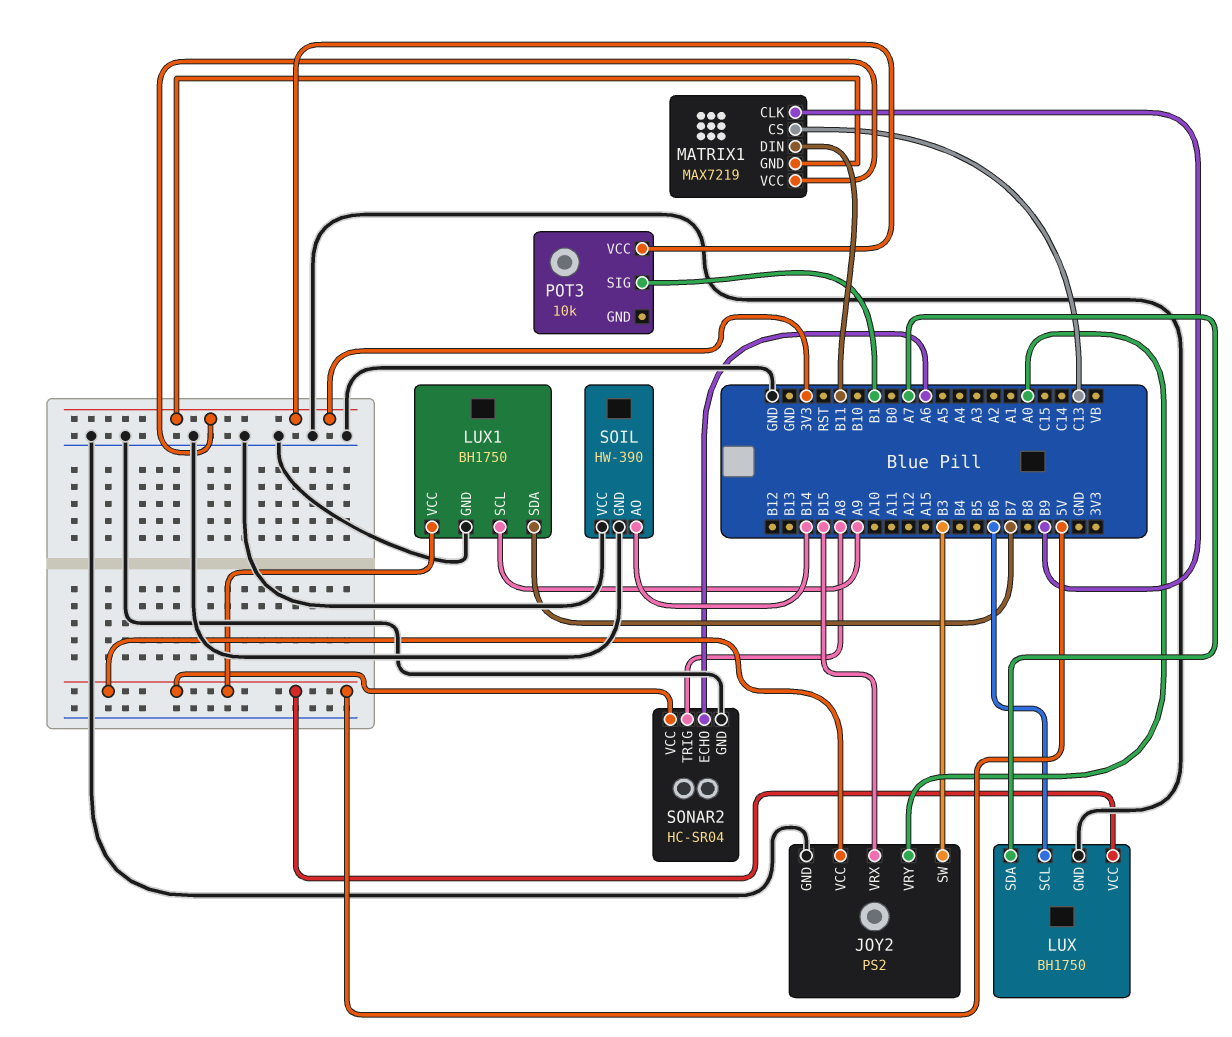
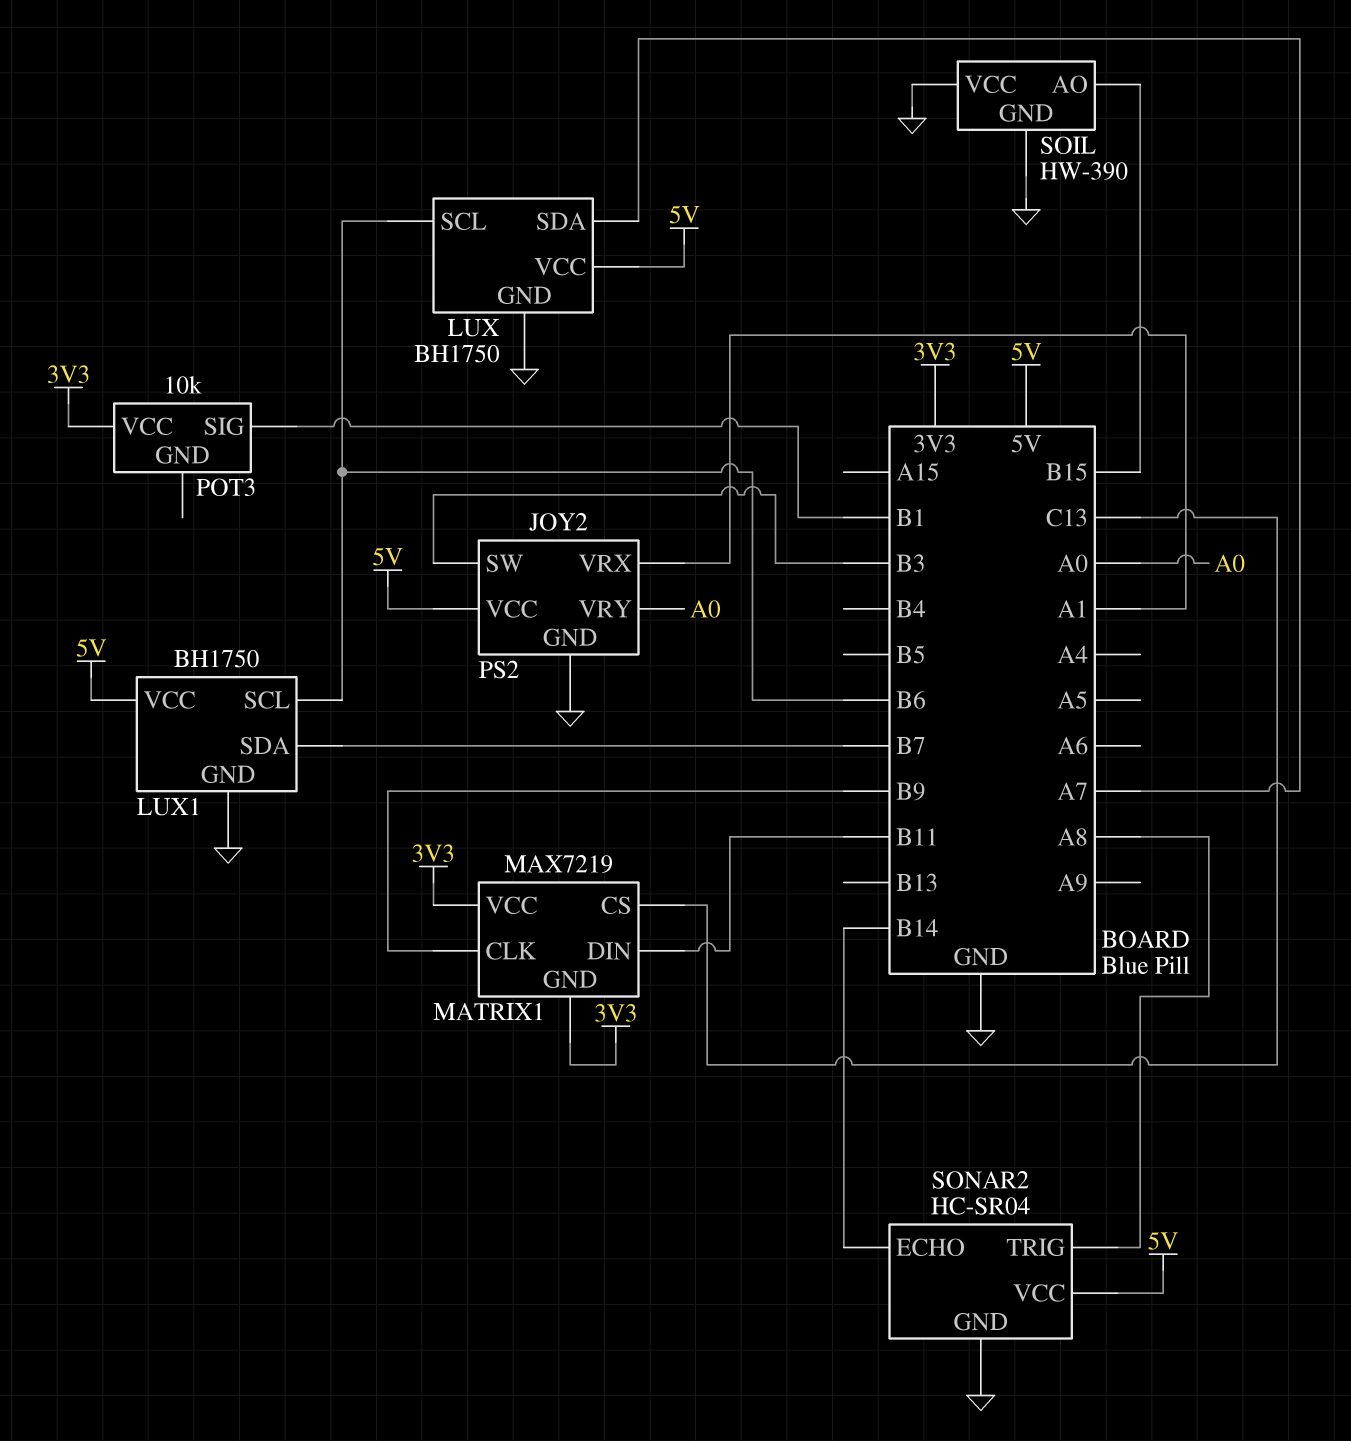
JOY2 pin VRX: B15 -> A1
LUX1 pin SCL: A9 -> B6
SOIL pin AO: B14 -> B15
SONAR2 pin ECHO: A6 -> B14

